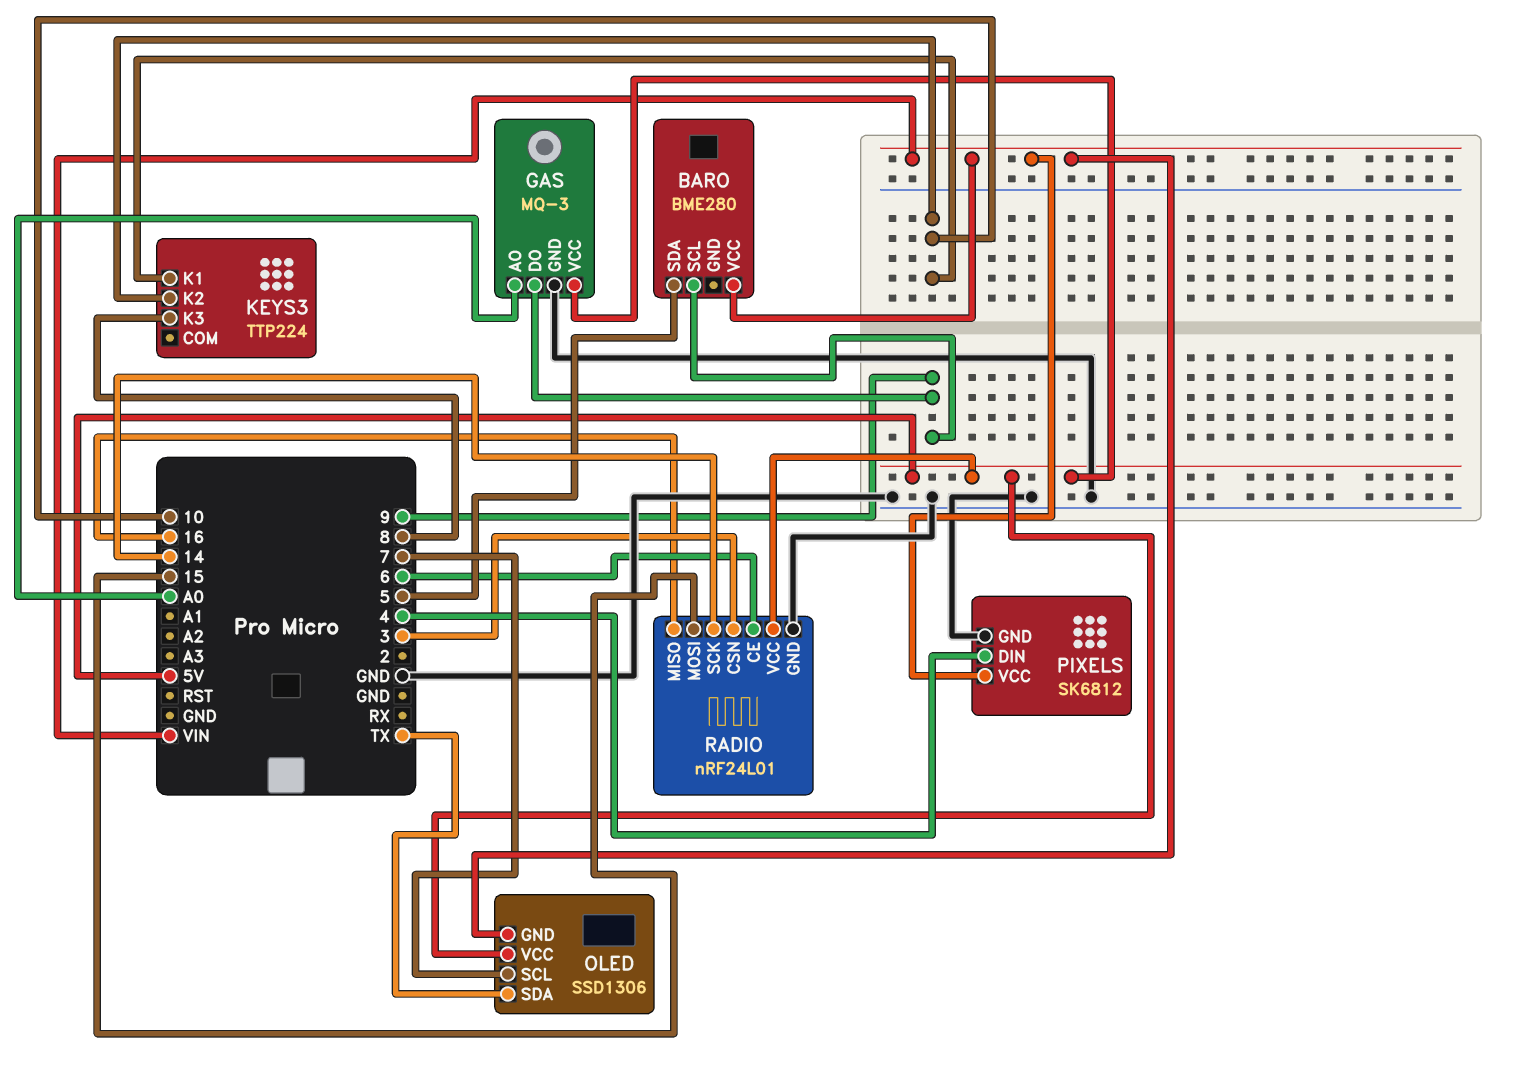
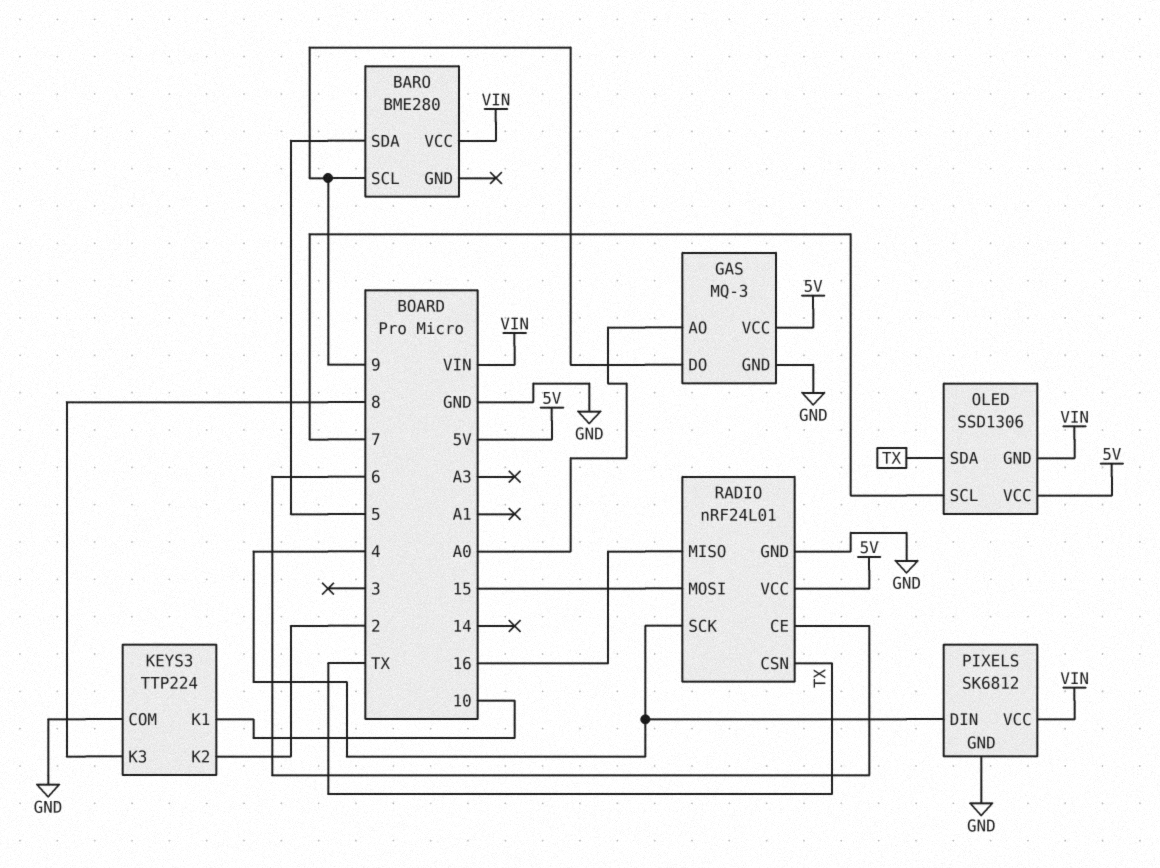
KEYS3 pin COM: none -> GND
KEYS3 pin K2: 10 -> 2
RADIO pin CSN: 3 -> TX
RADIO pin SCK: 14 -> 4

